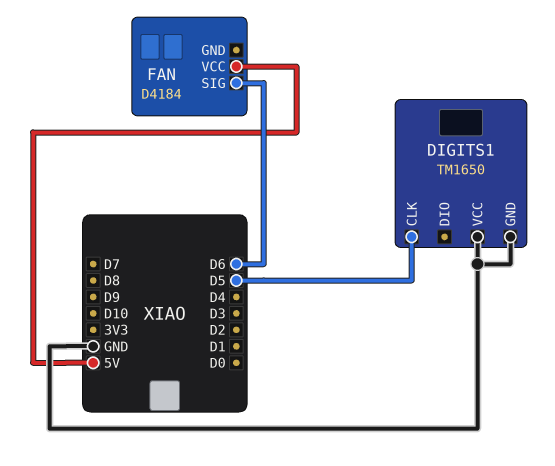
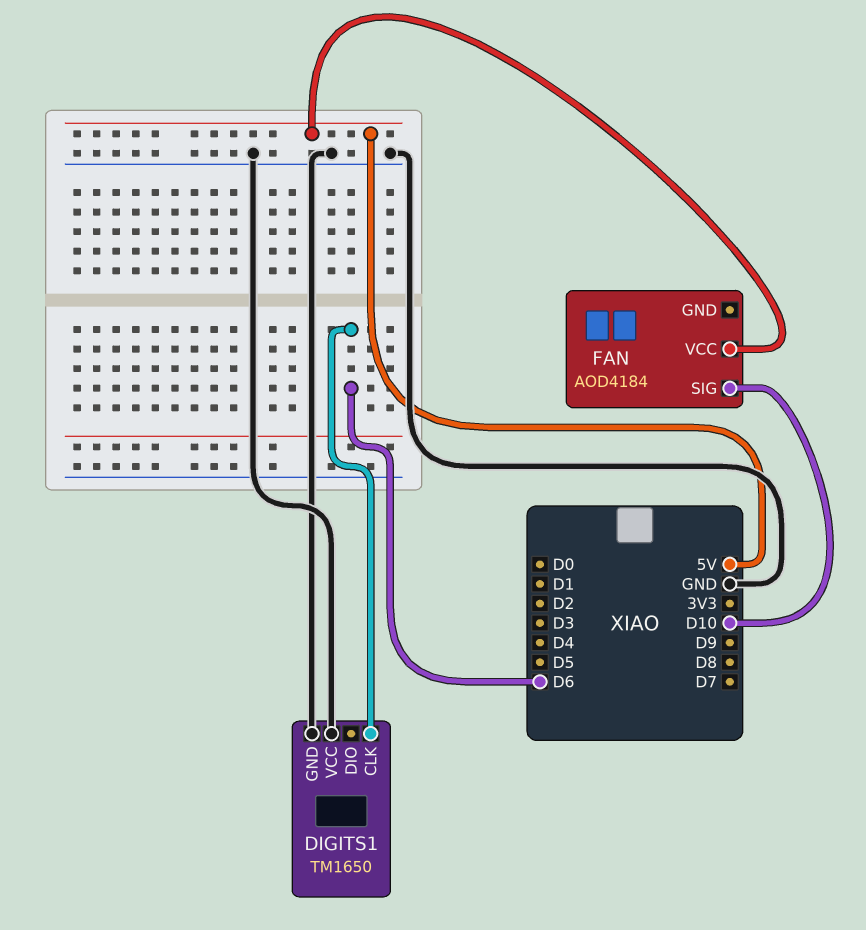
DIGITS1 pin CLK: D5 -> D6
FAN: D4184 -> AOD4184
FAN pin SIG: D6 -> D10

